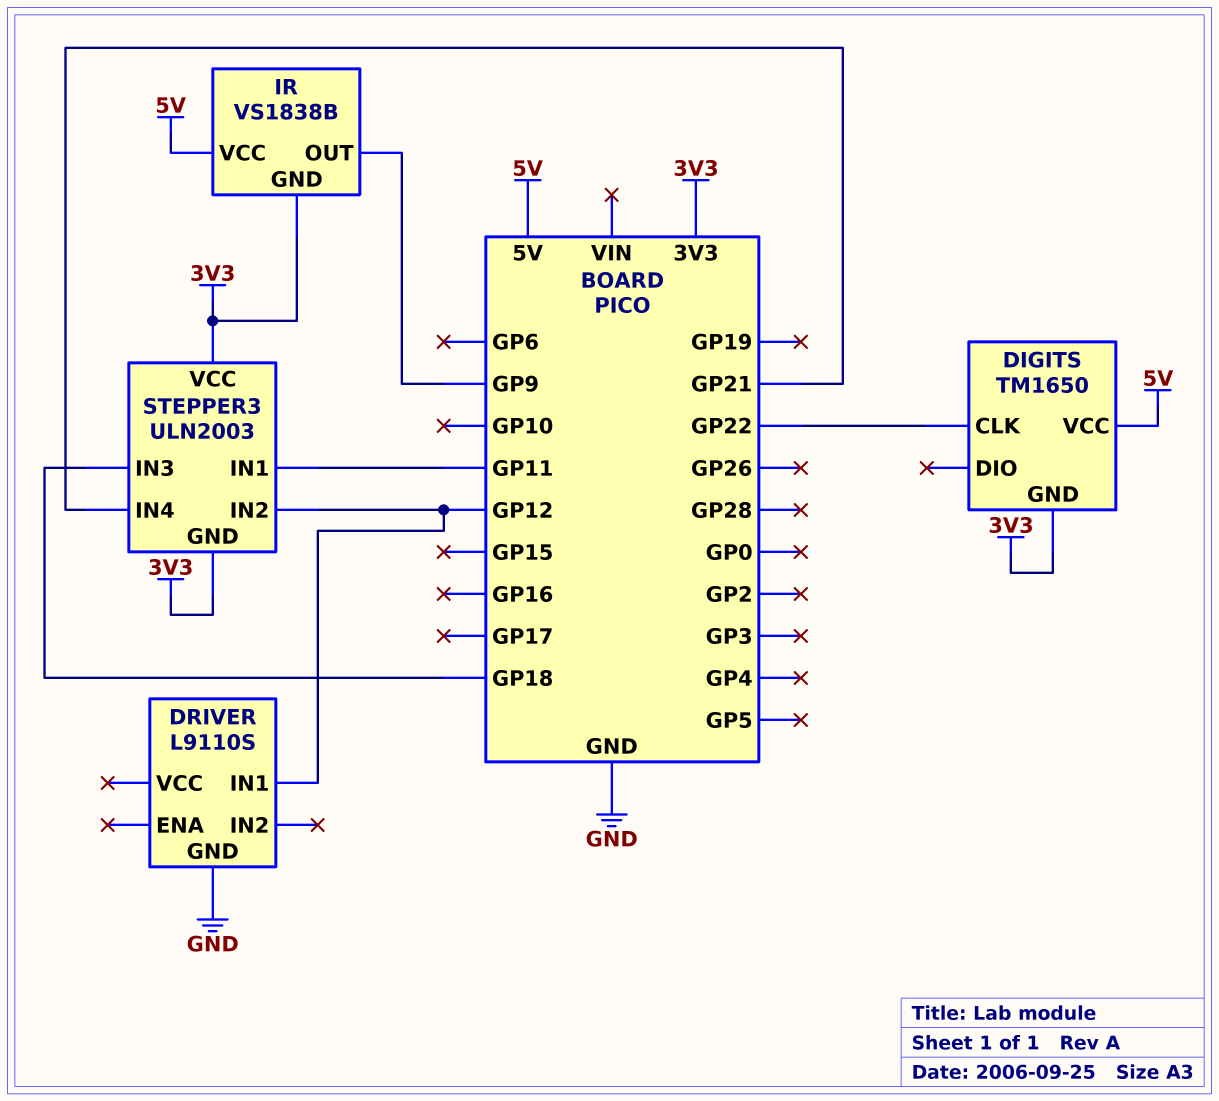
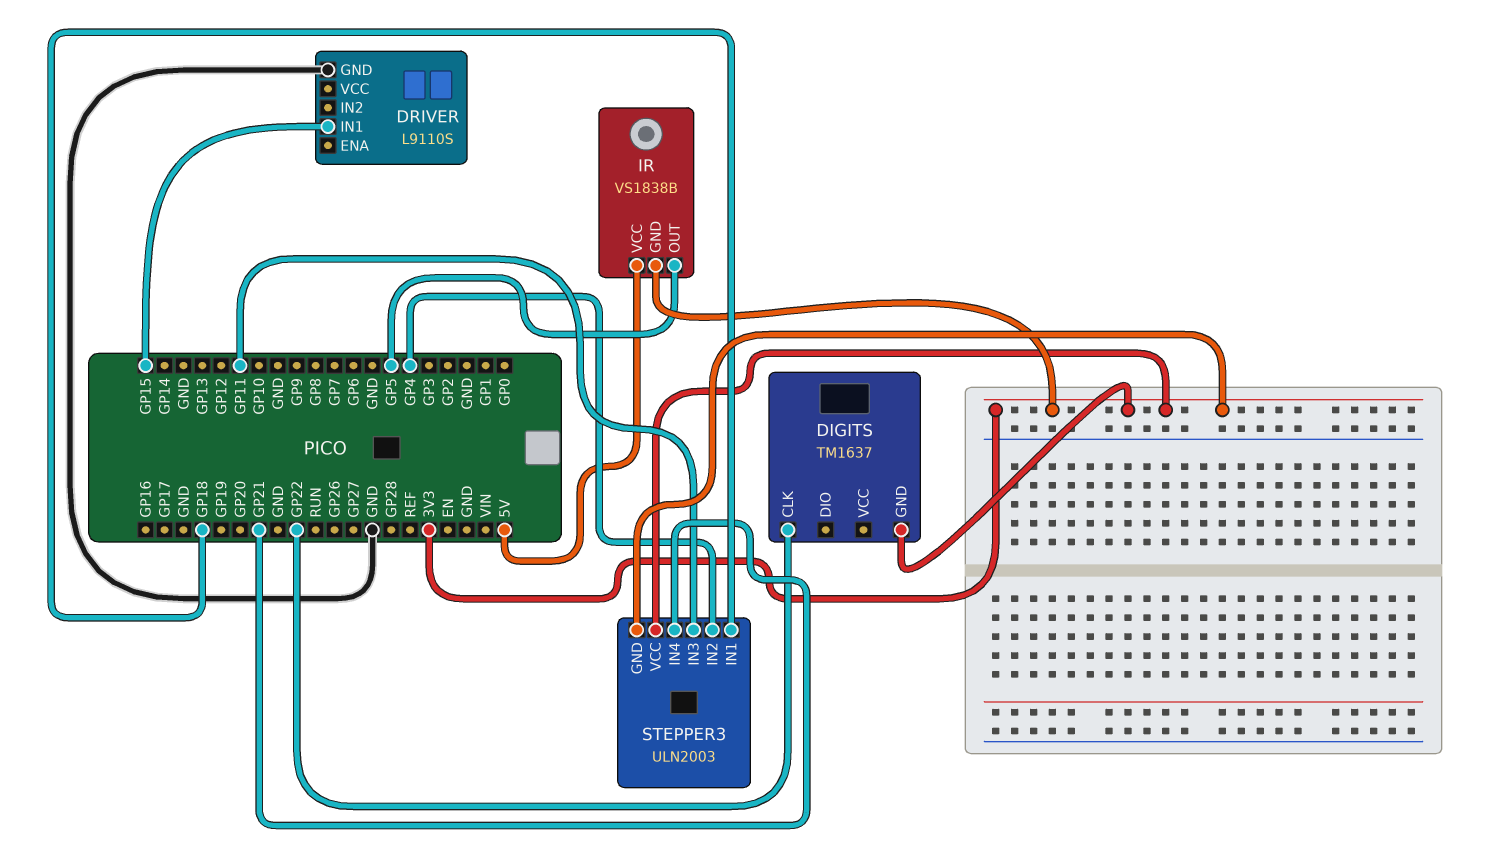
DIGITS: TM1650 -> TM1637
DIGITS pin VCC: 5V -> none
DRIVER pin IN1: GP12 -> GP15
IR pin OUT: GP9 -> GP5
STEPPER3 pin IN1: GP11 -> GP18
STEPPER3 pin IN2: GP12 -> GP4
STEPPER3 pin IN3: GP18 -> GP11

